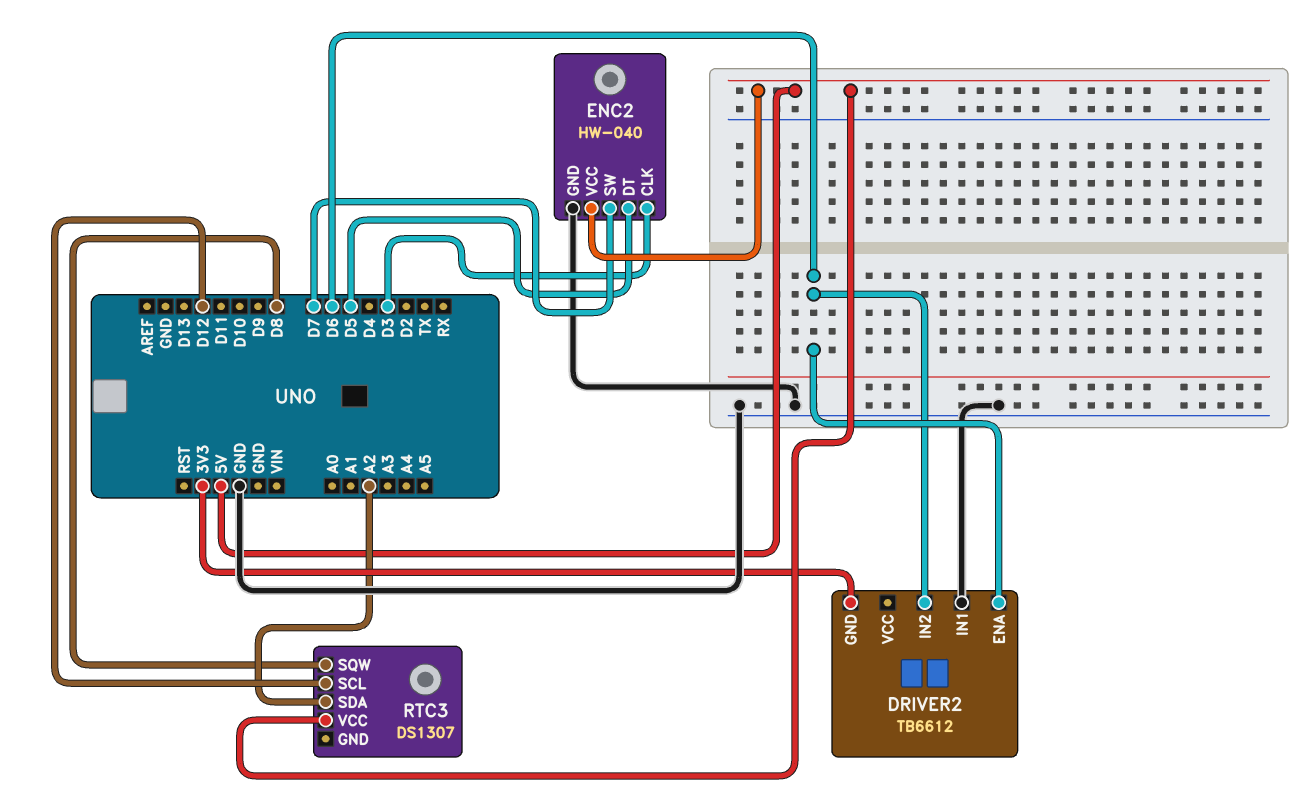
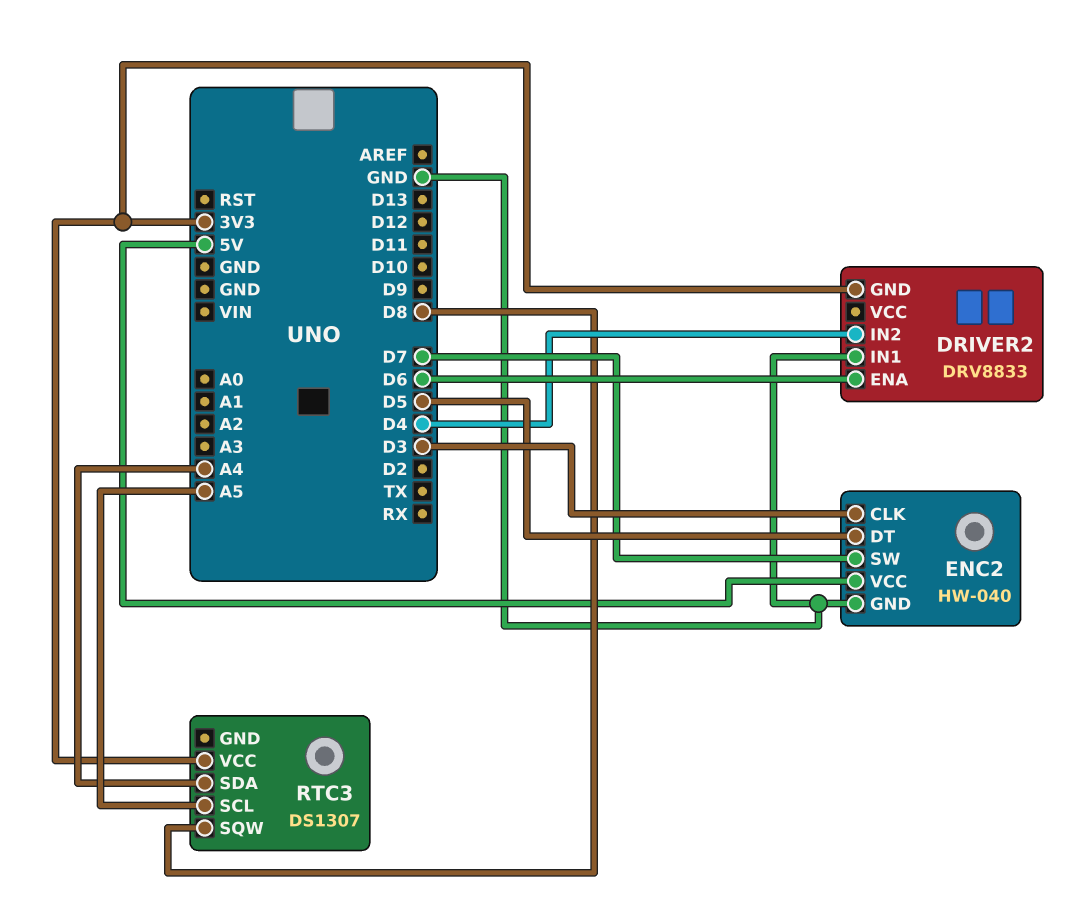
DRIVER2: TB6612 -> DRV8833
DRIVER2 pin IN2: D6 -> D4
RTC3 pin SCL: D12 -> A5
RTC3 pin SDA: A2 -> A4
RTC3 pin VCC: 5V -> 3V3

